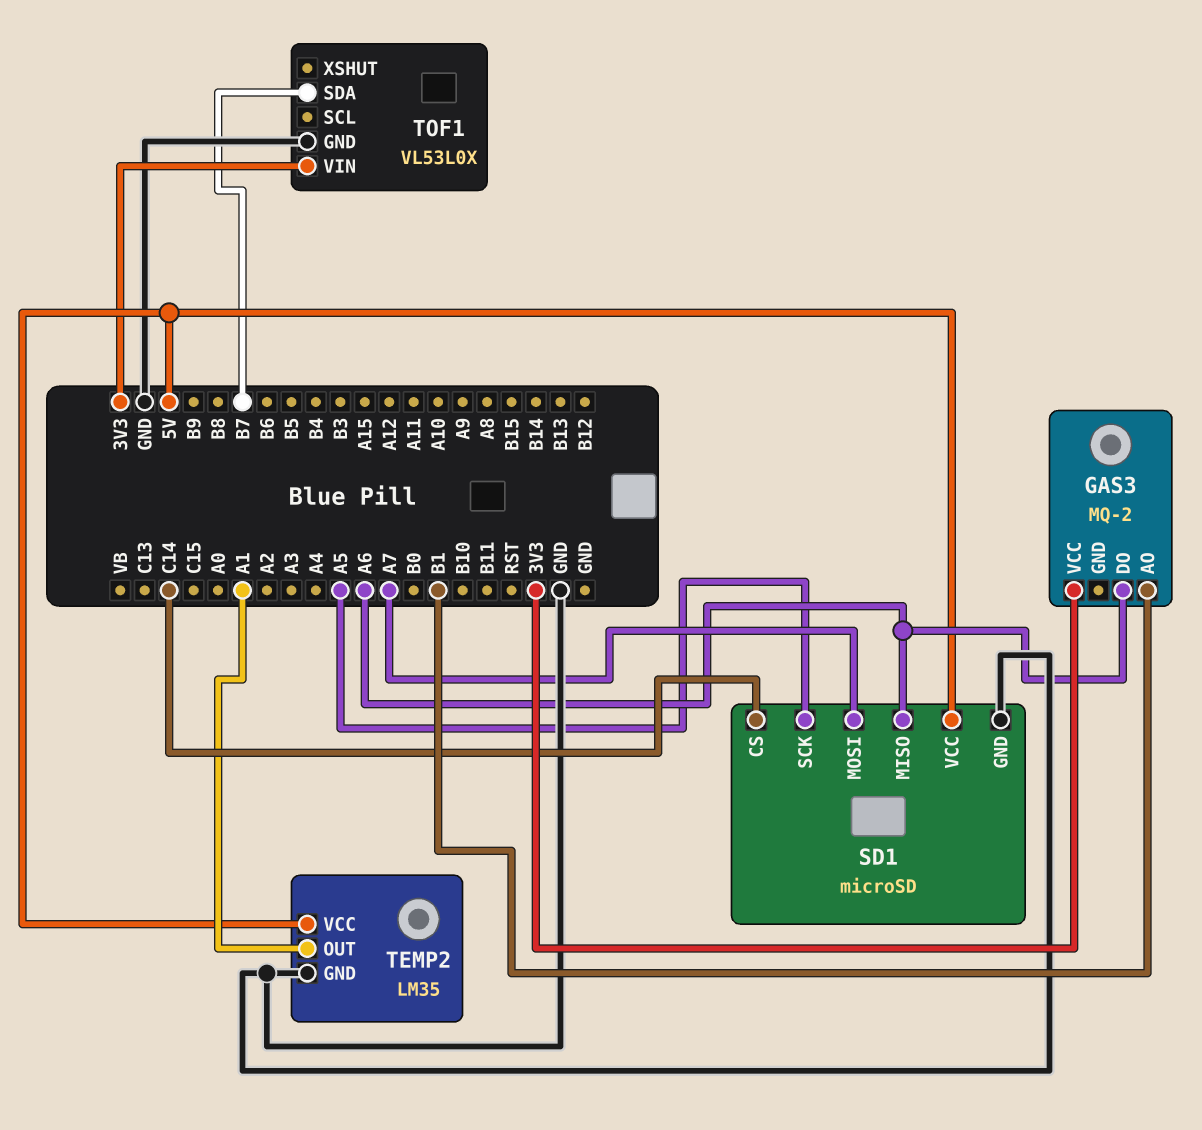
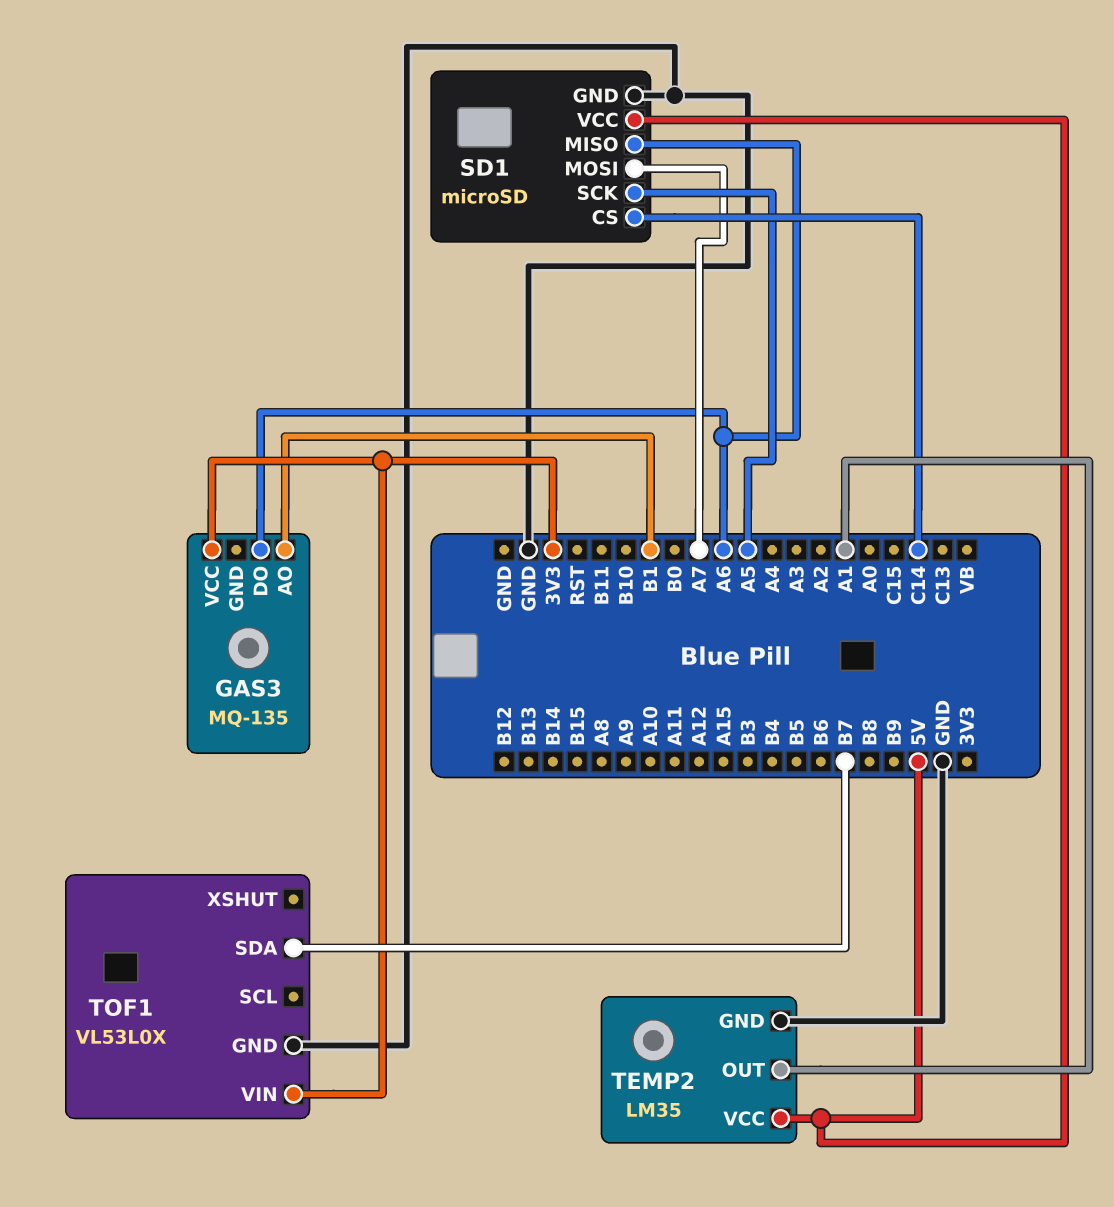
GAS3: MQ-2 -> MQ-135

